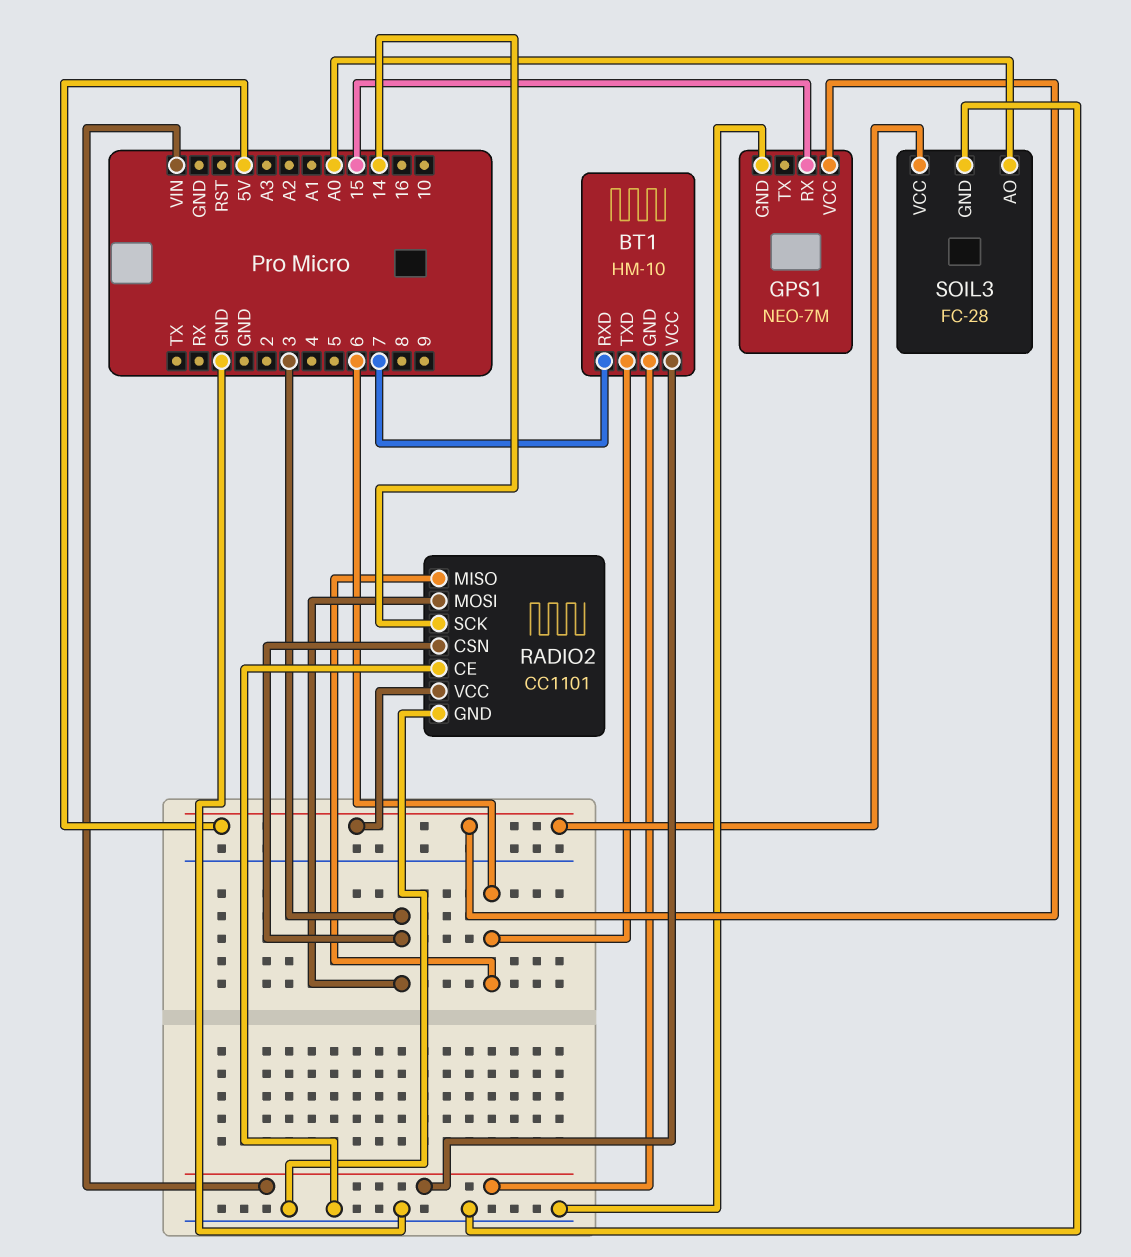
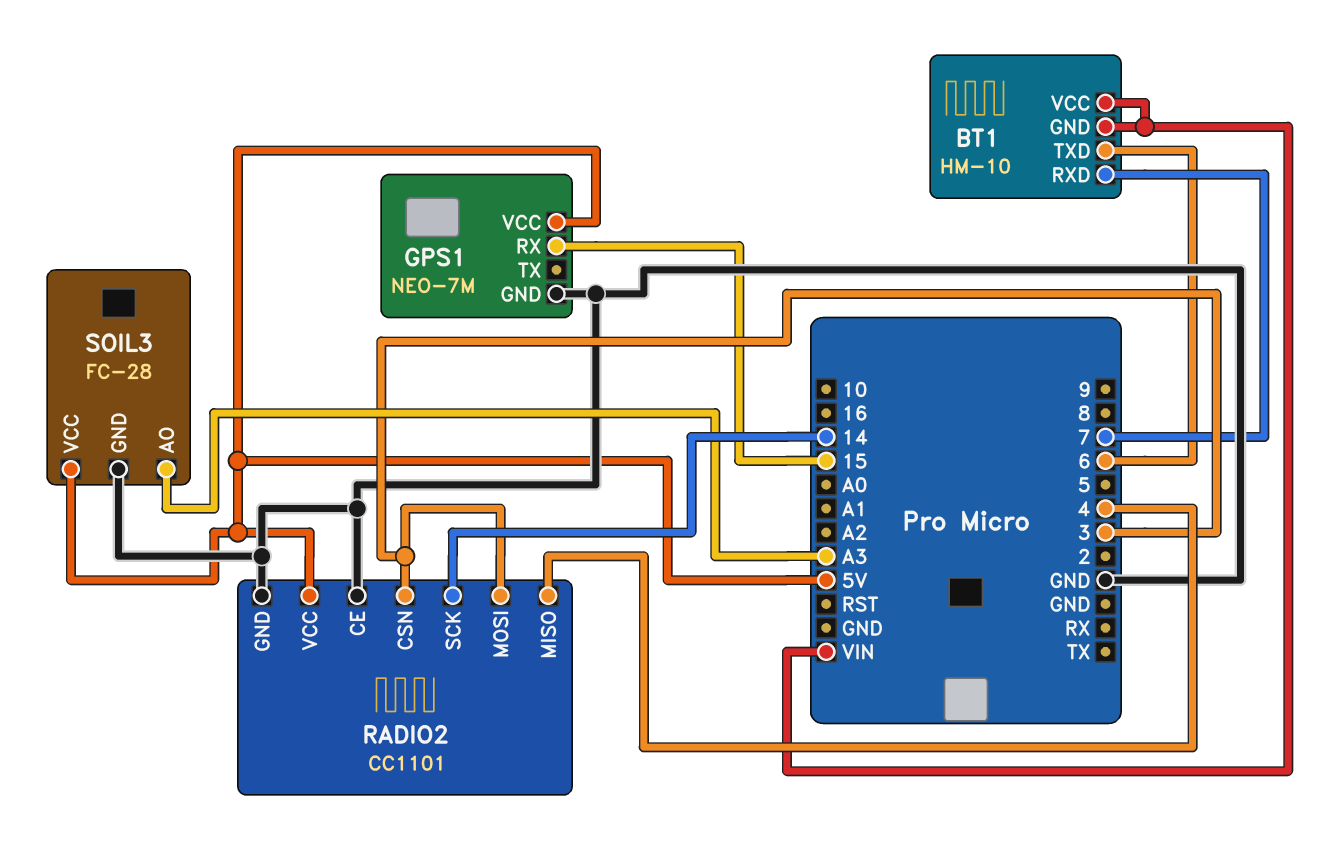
RADIO2 pin MISO: 6 -> 4
SOIL3 pin AO: A0 -> A3

